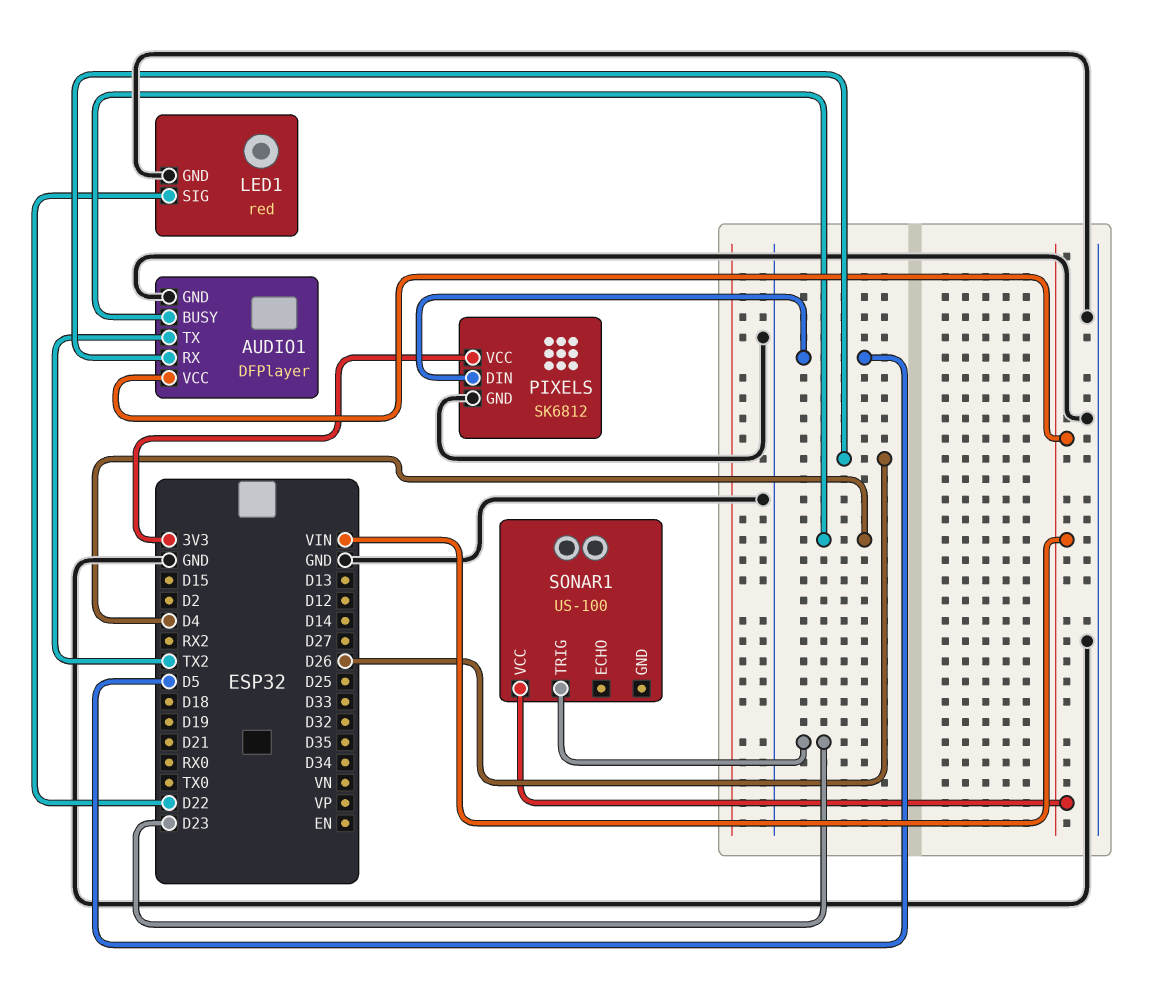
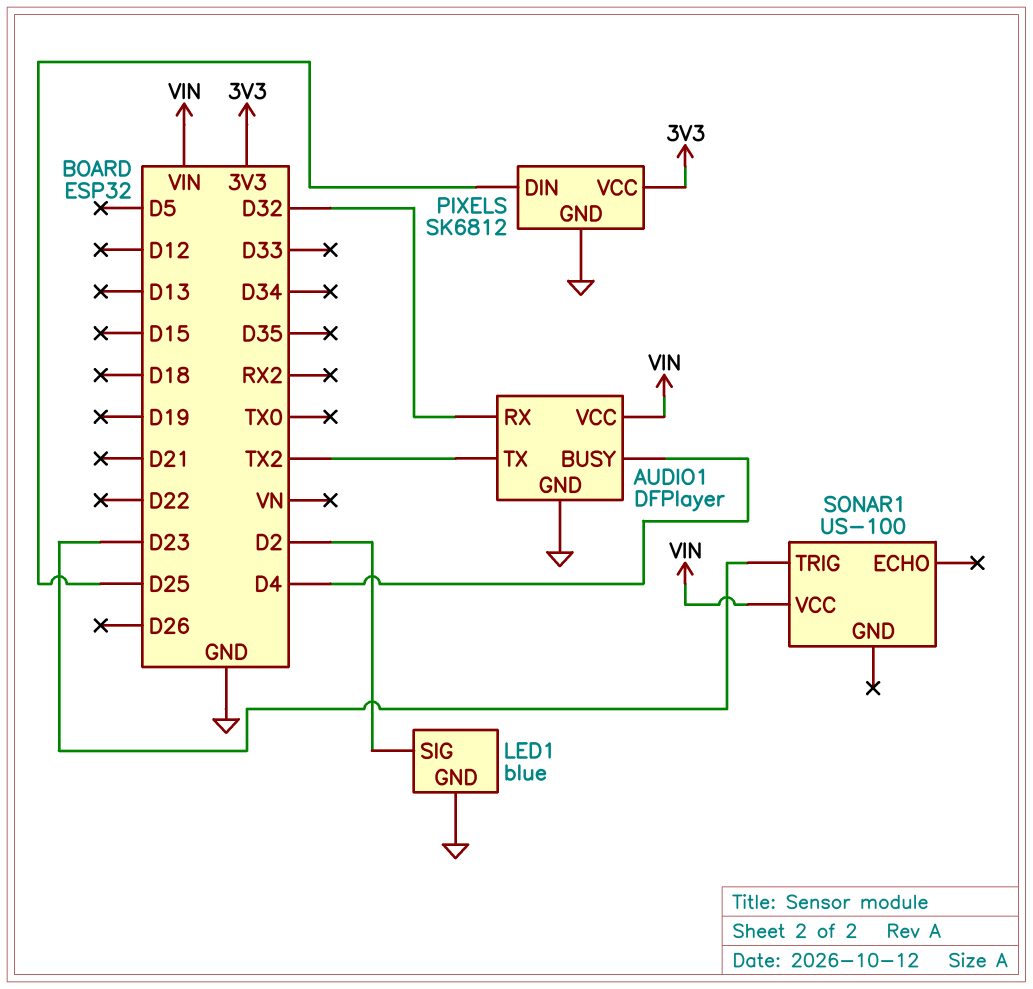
AUDIO1 pin RX: D26 -> D32
LED1: red -> blue
LED1 pin SIG: D22 -> D2
PIXELS pin DIN: D5 -> D25

